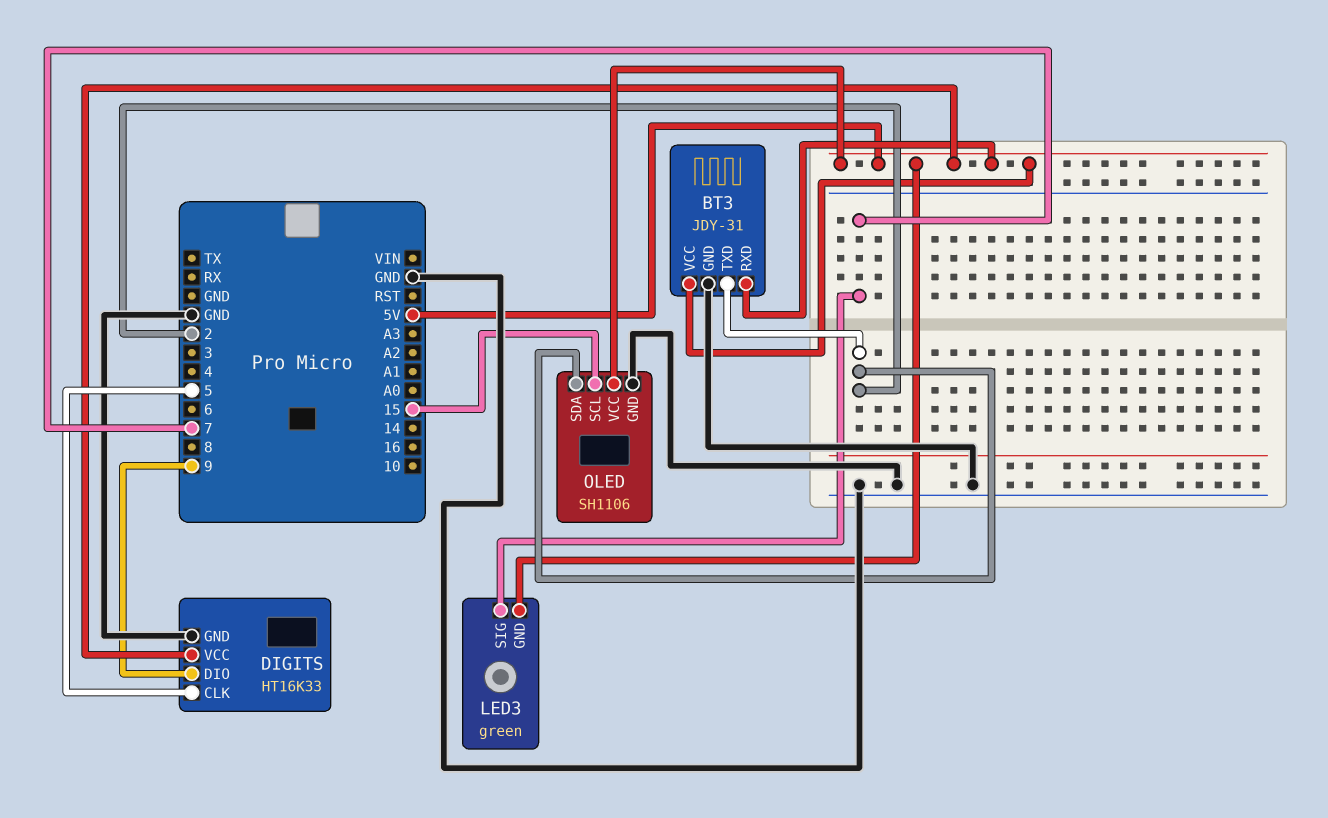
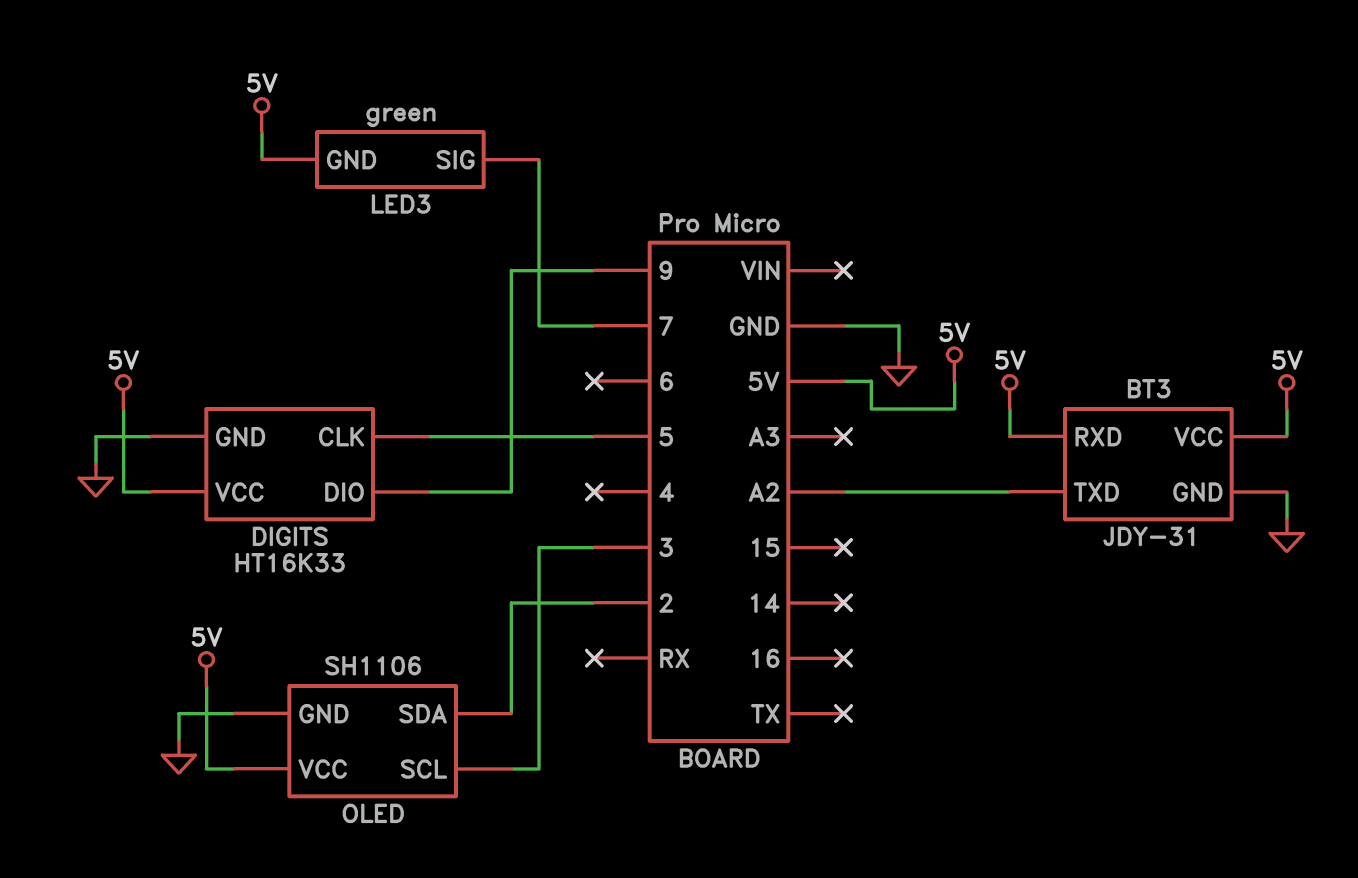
BT3 pin TXD: 2 -> A2
OLED pin SCL: 15 -> 3

